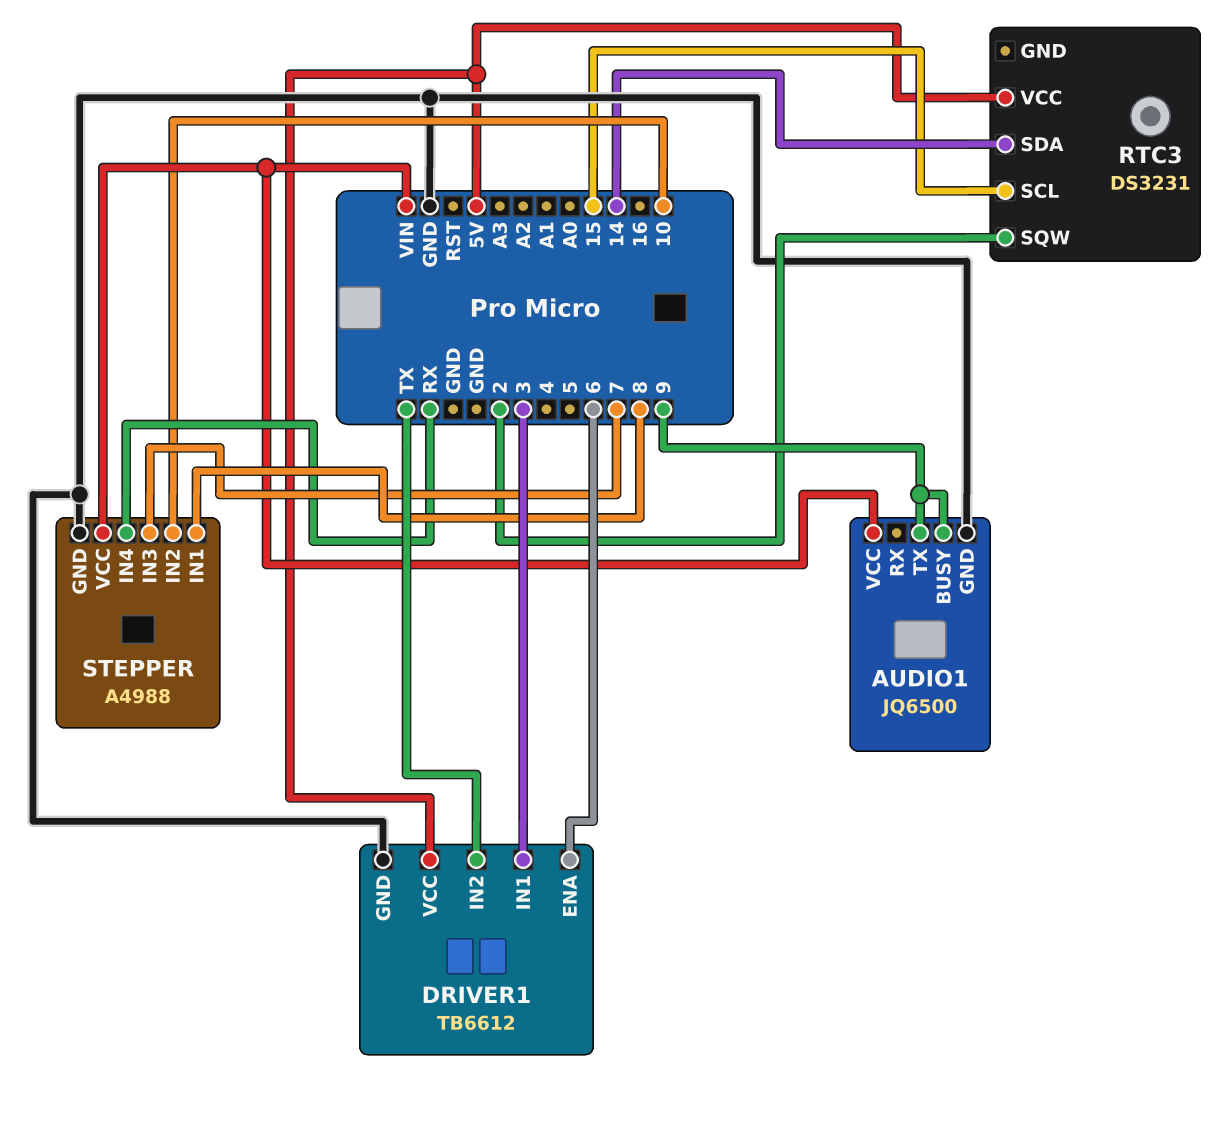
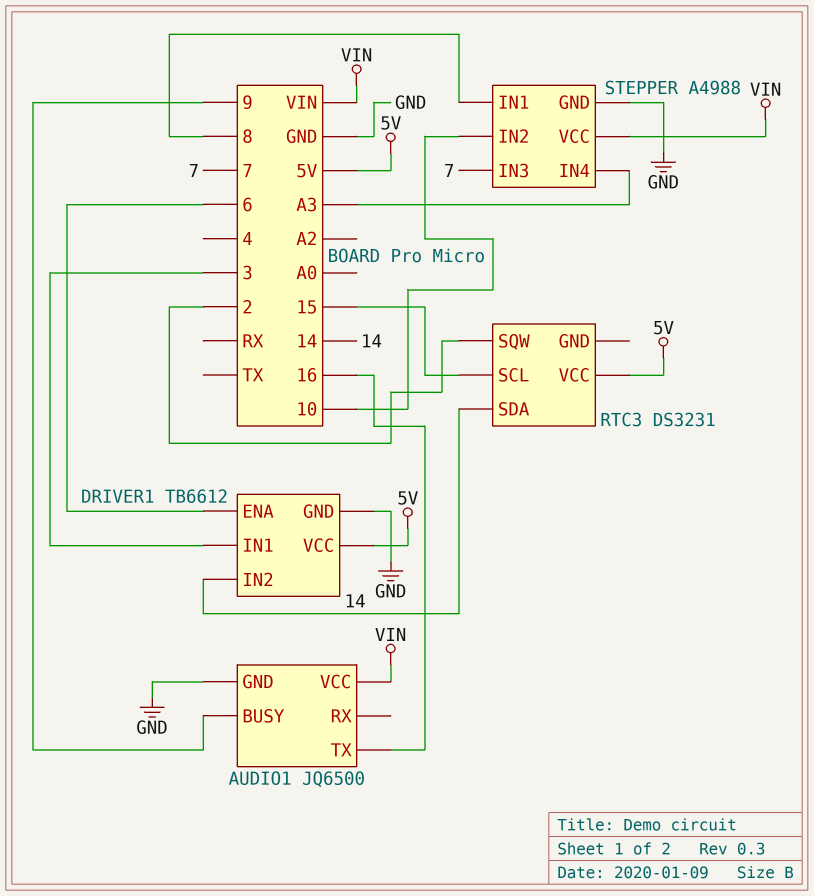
AUDIO1 pin TX: 9 -> 16
DRIVER1 pin IN2: TX -> 14
STEPPER pin IN4: RX -> A3

